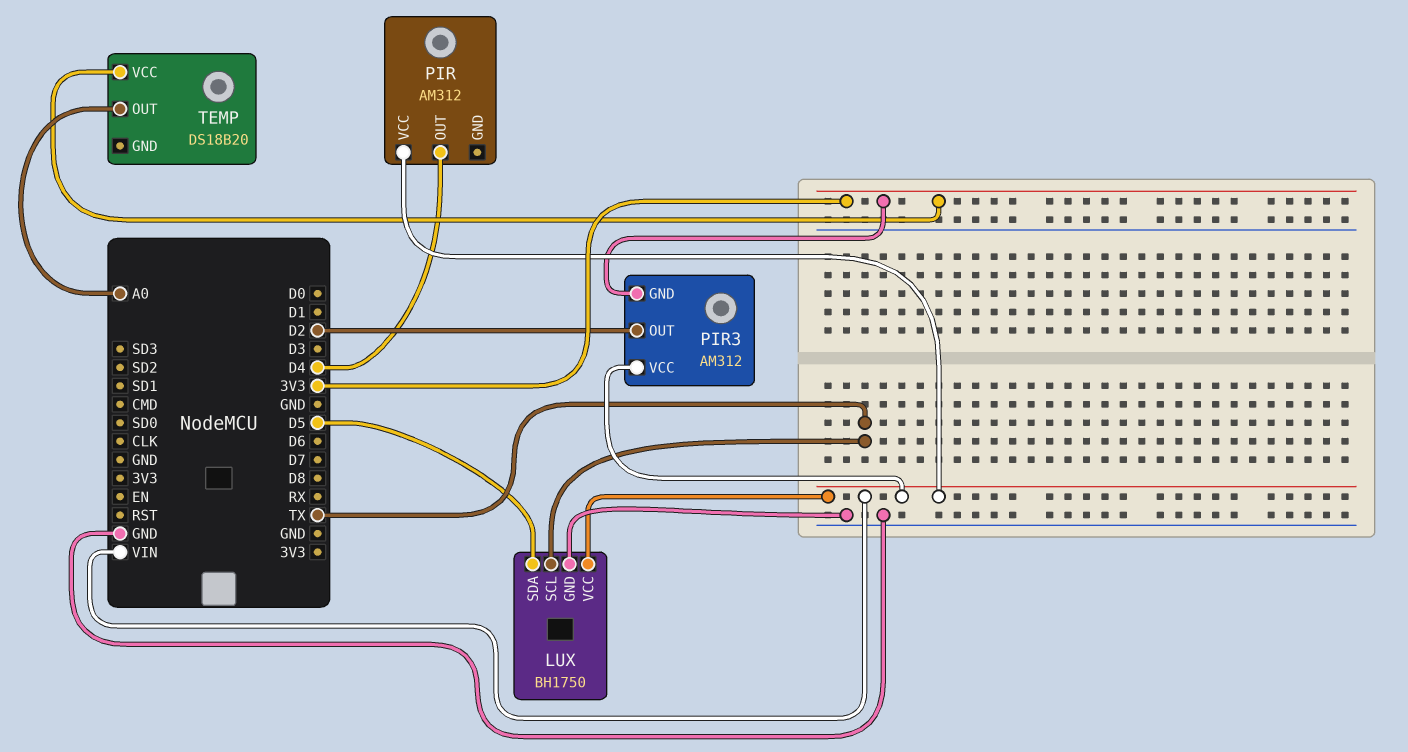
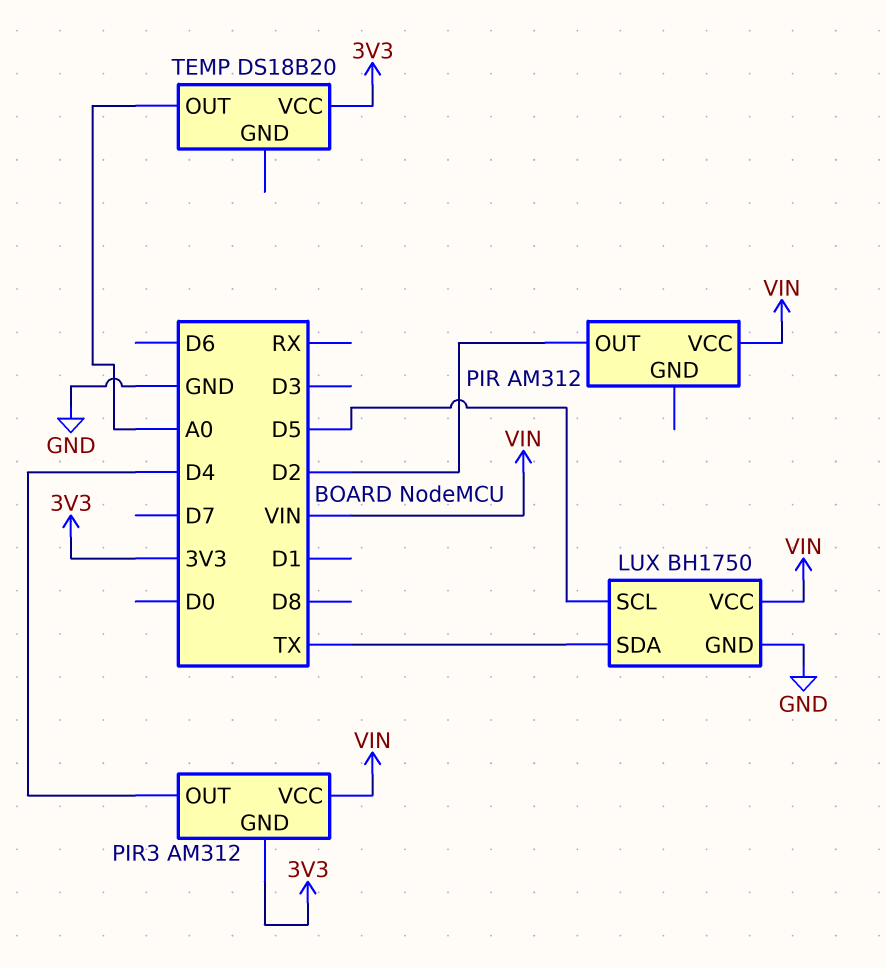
LUX pin SCL: TX -> D5
LUX pin SDA: D5 -> TX
PIR pin OUT: D4 -> D2
PIR3 pin OUT: D2 -> D4

